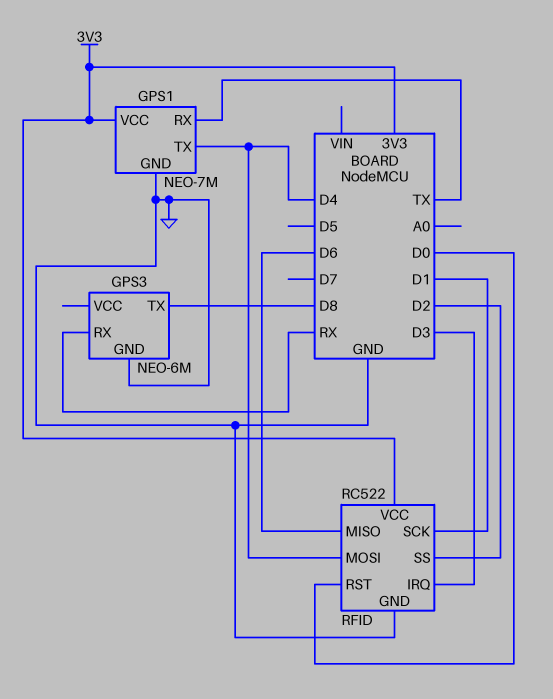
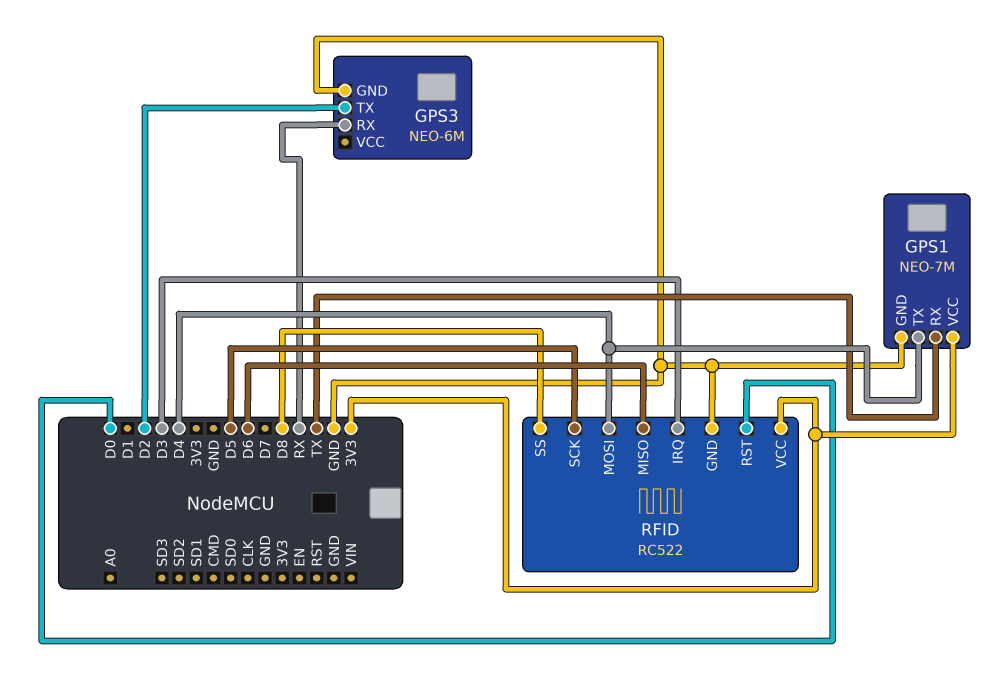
GPS3 pin TX: D8 -> D2
RFID pin SCK: D1 -> D5
RFID pin SS: D2 -> D8

